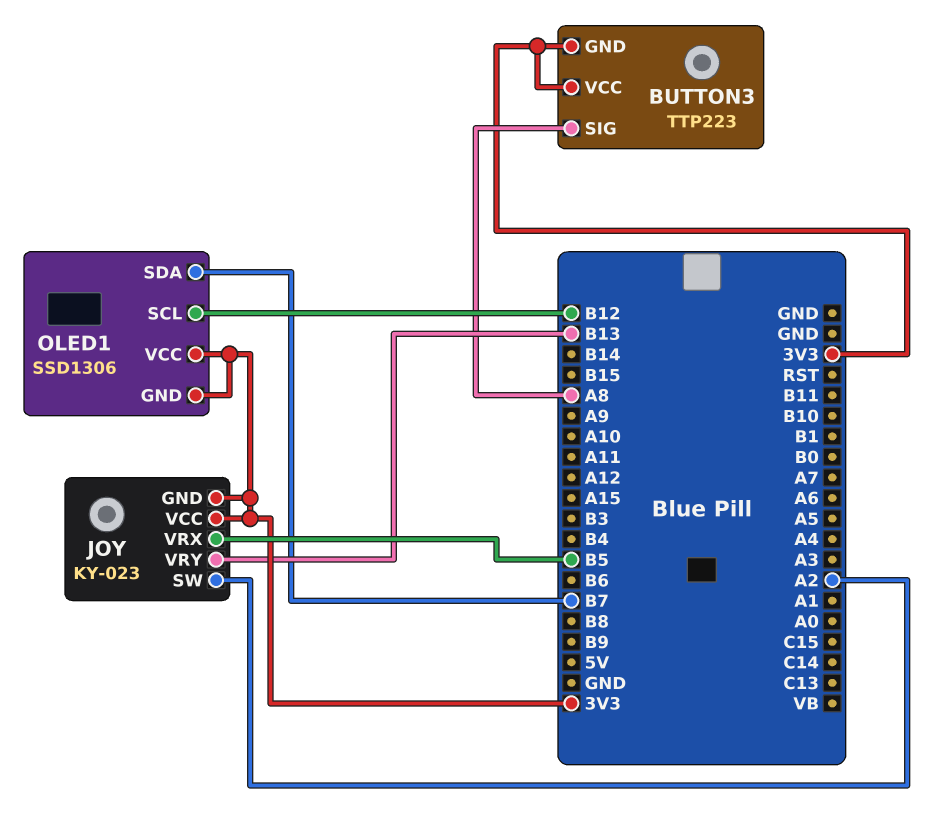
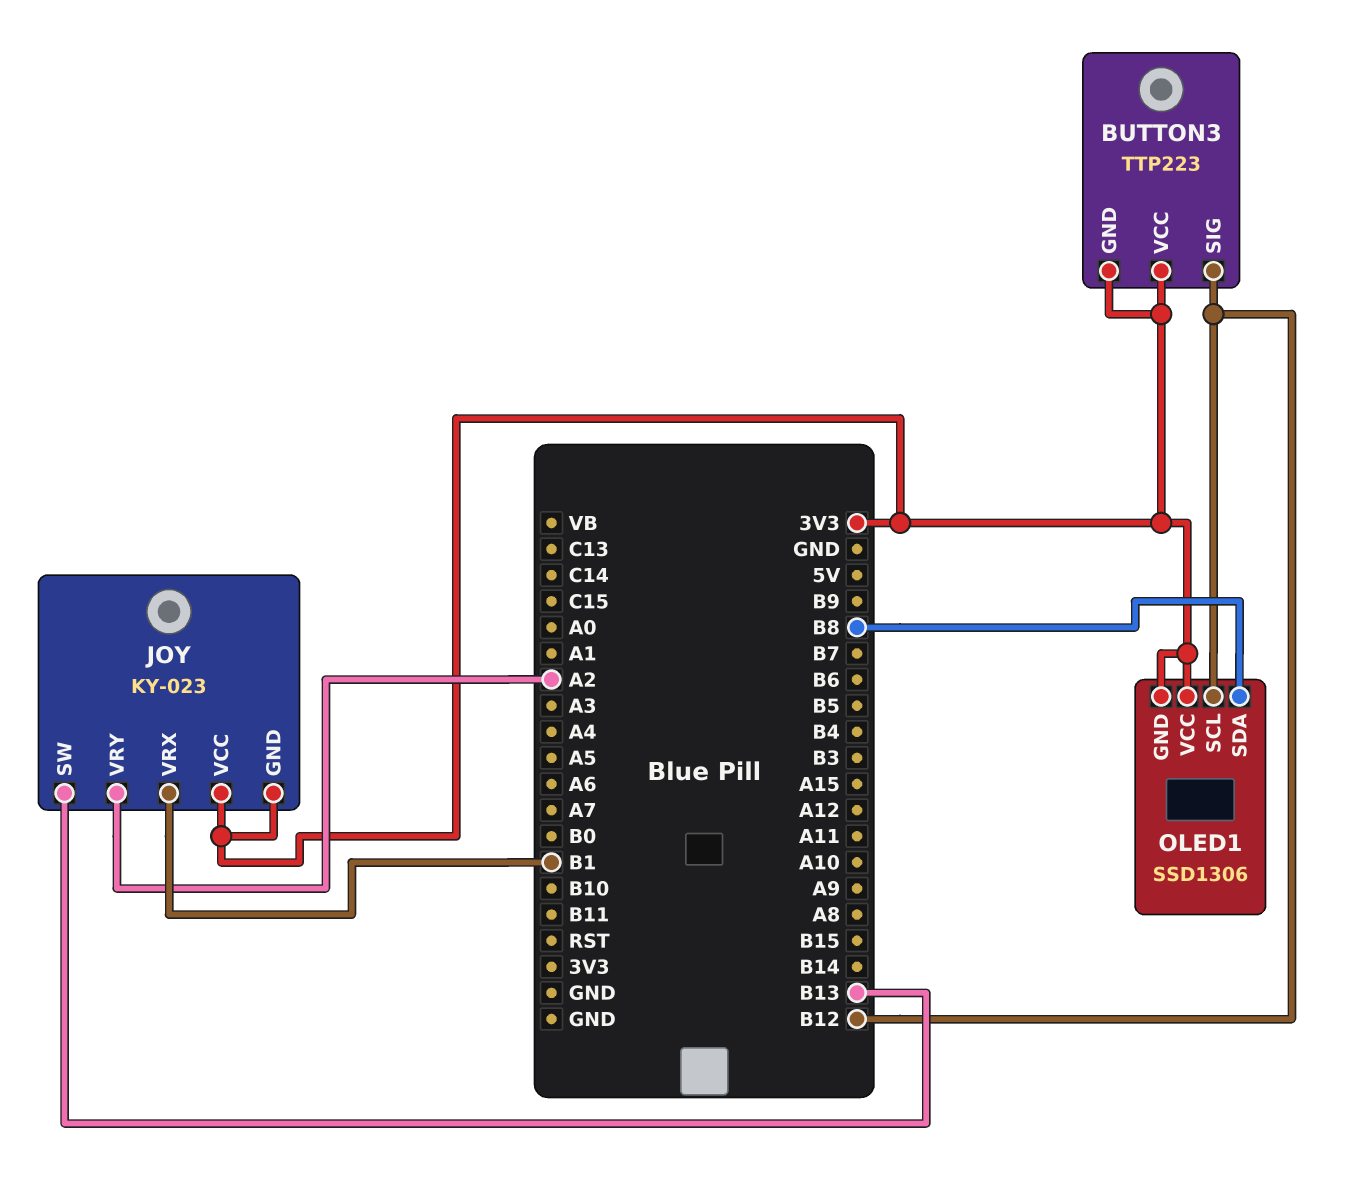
BUTTON3 pin SIG: A8 -> B12
JOY pin SW: A2 -> B13
JOY pin VRX: B5 -> B1
JOY pin VRY: B13 -> A2
OLED1 pin SDA: B7 -> B8

